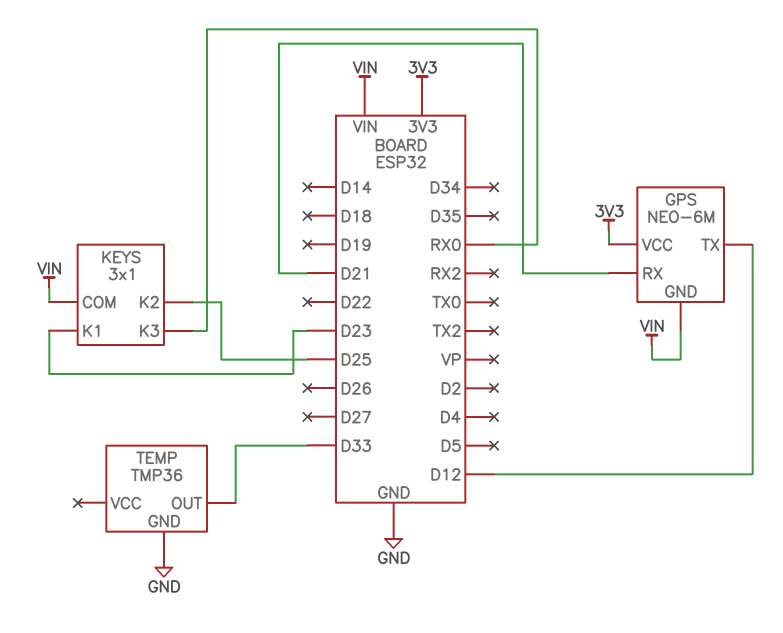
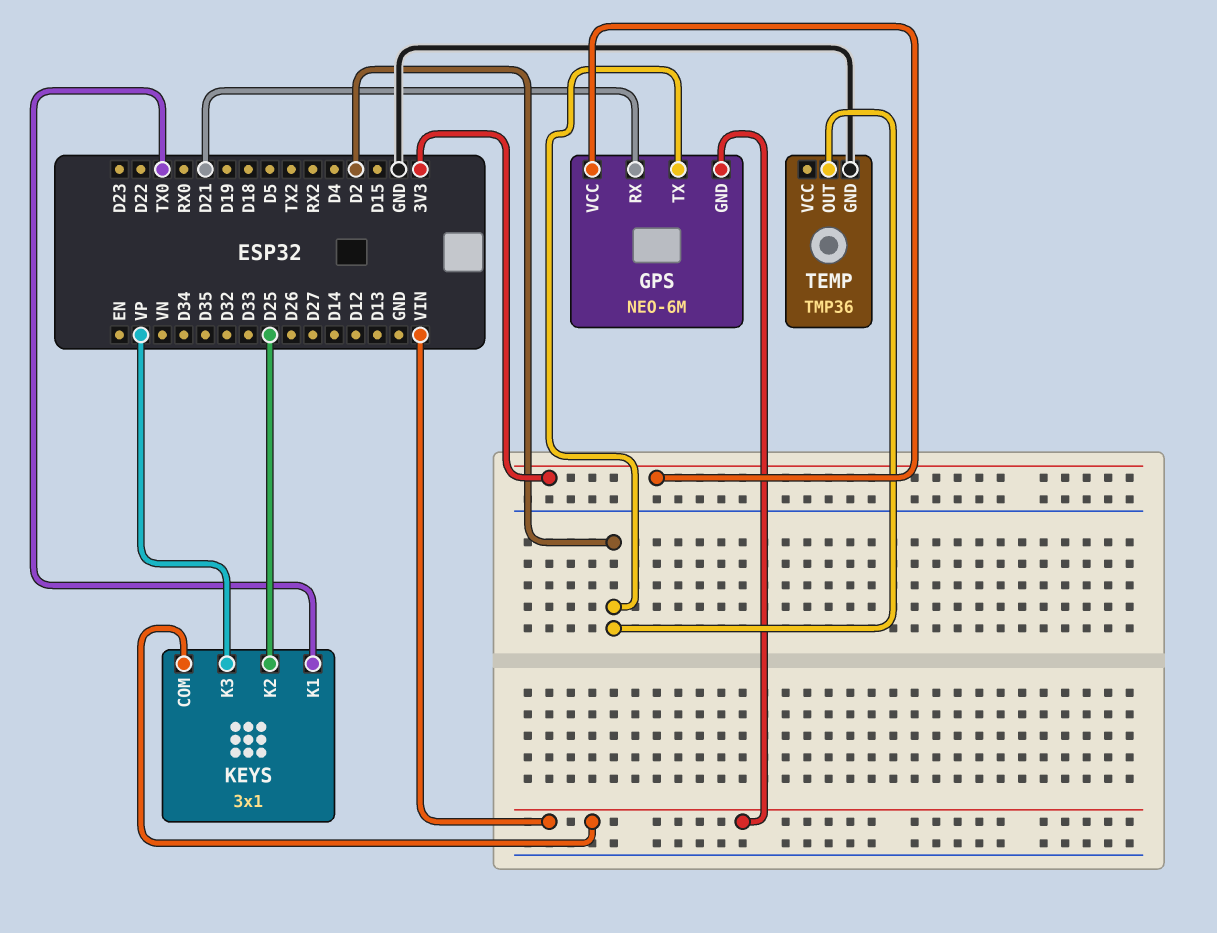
GPS pin TX: D12 -> D2
KEYS pin K1: D23 -> TX0
KEYS pin K3: RX0 -> VP
TEMP pin OUT: D33 -> D2

